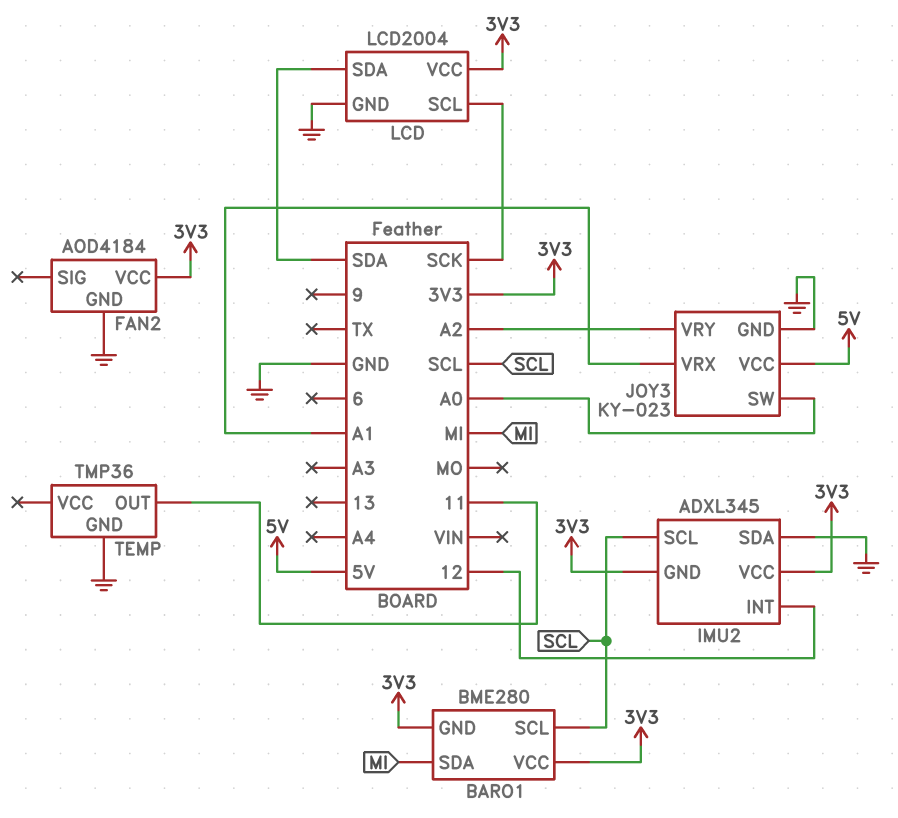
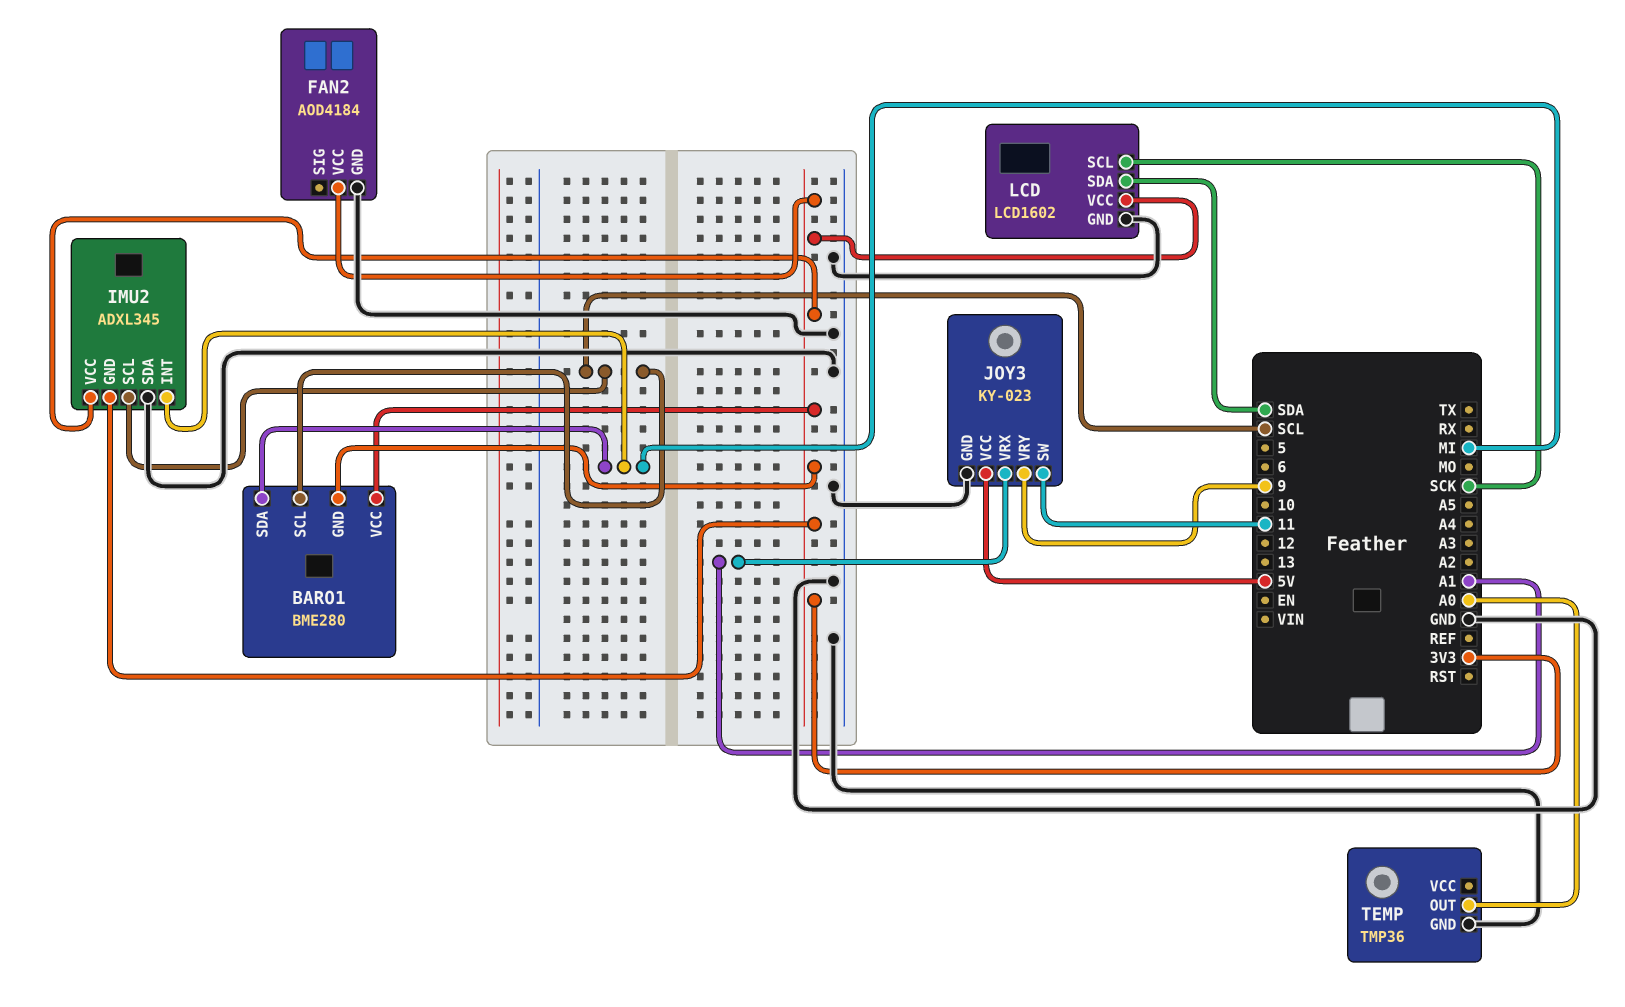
IMU2 pin INT: 12 -> MI
JOY3 pin SW: A0 -> 11
JOY3 pin VRY: A2 -> 9
LCD: LCD2004 -> LCD1602
TEMP pin OUT: 11 -> A0

